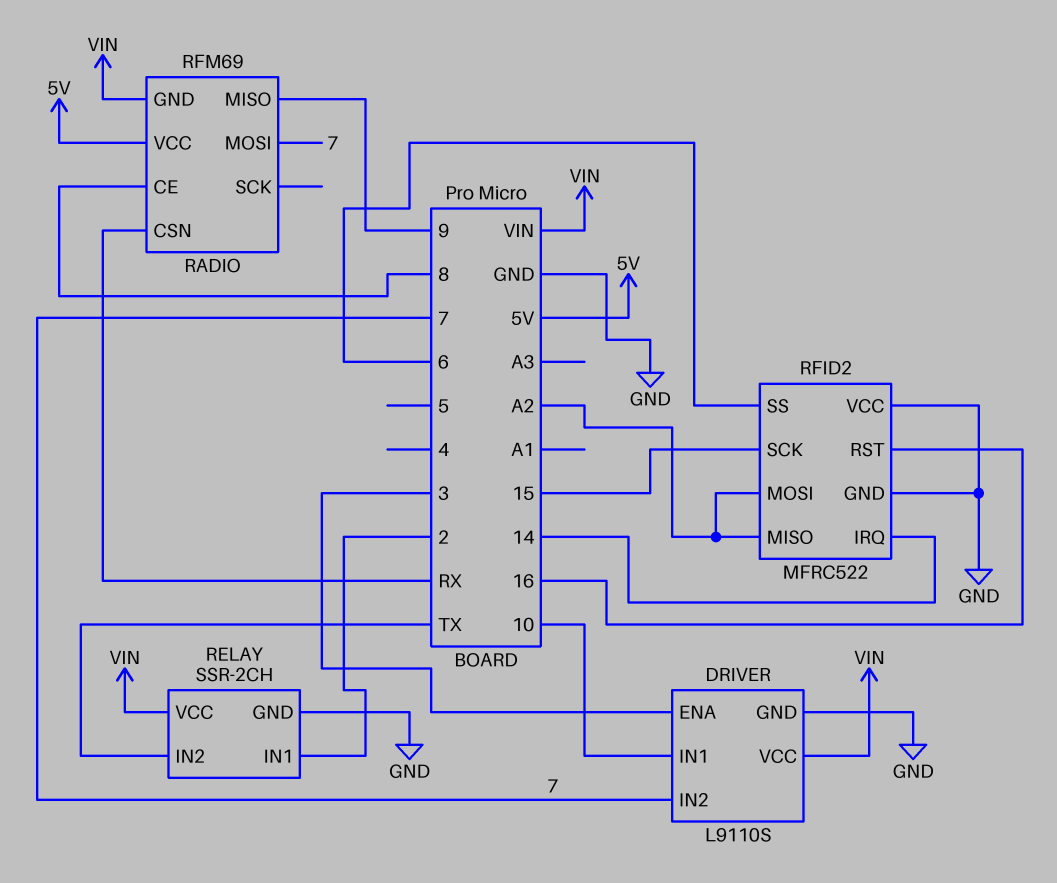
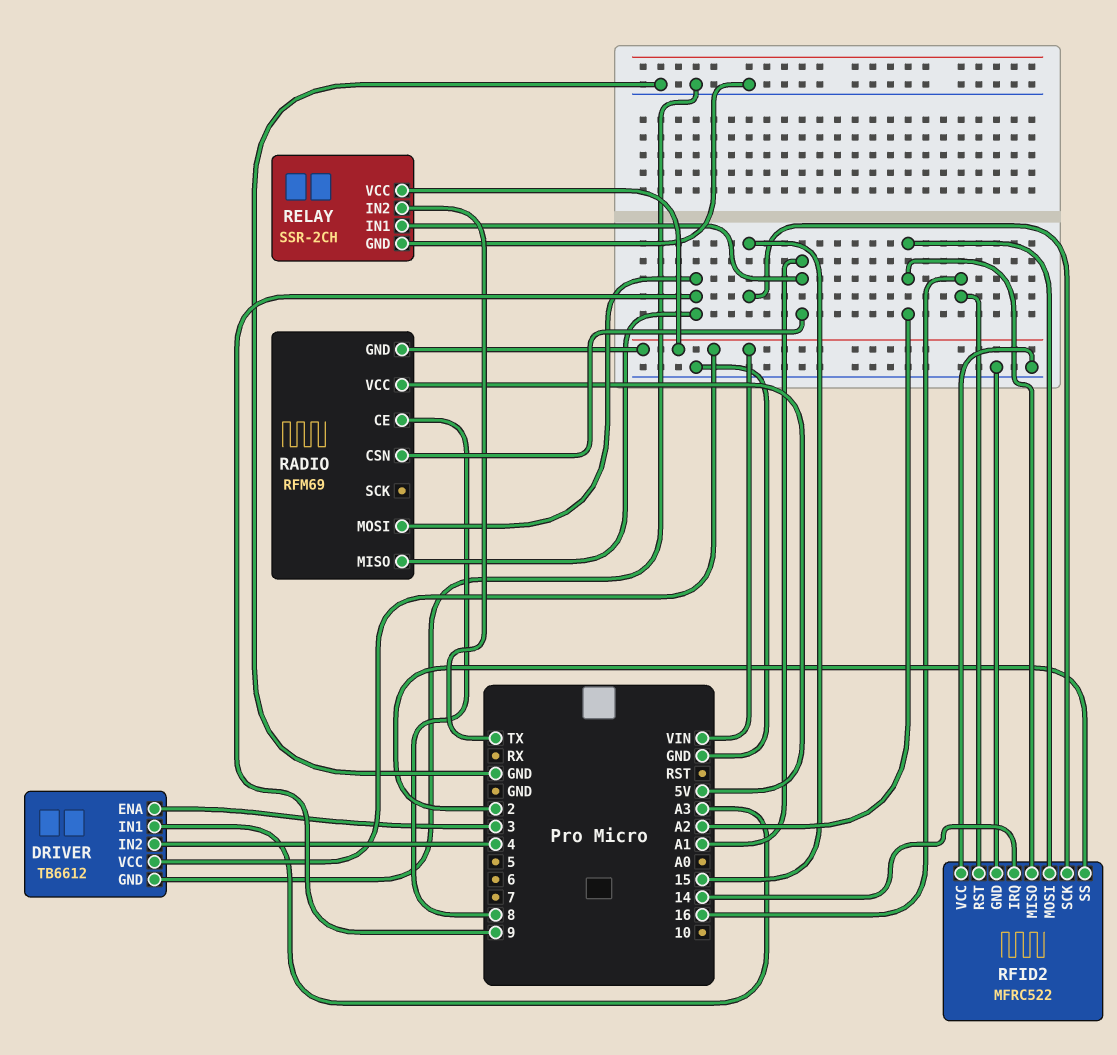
DRIVER: L9110S -> TB6612
DRIVER pin IN1: 10 -> A3
DRIVER pin IN2: 7 -> 4
RADIO pin CSN: RX -> A1
RADIO pin MOSI: 7 -> 9
RELAY pin IN1: 2 -> A1
RFID2 pin SS: 6 -> 2

